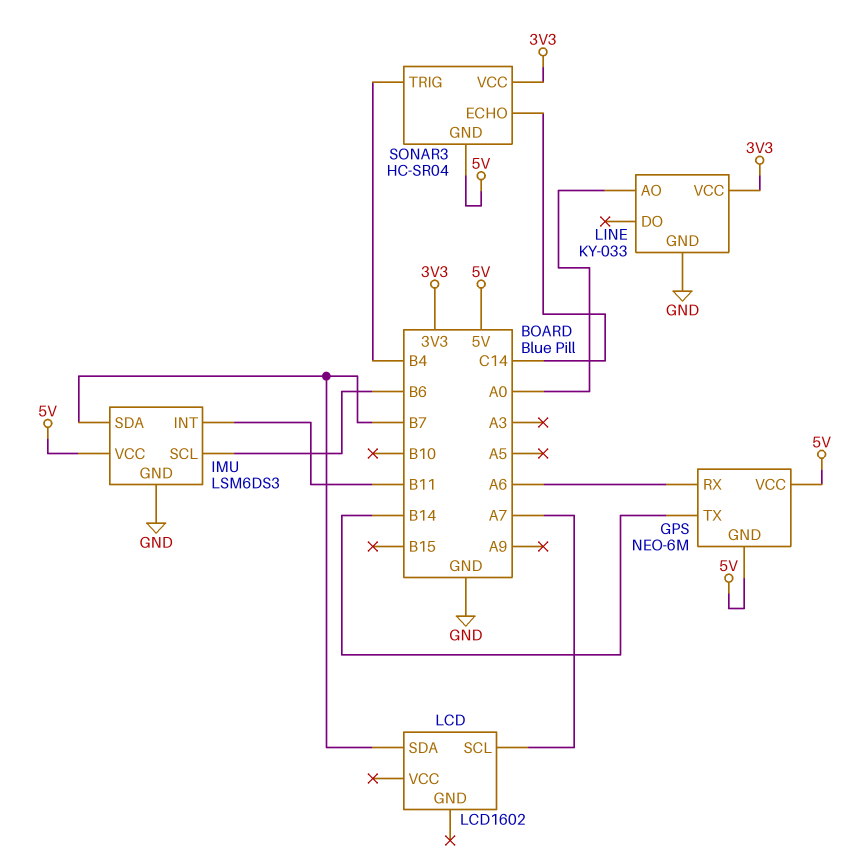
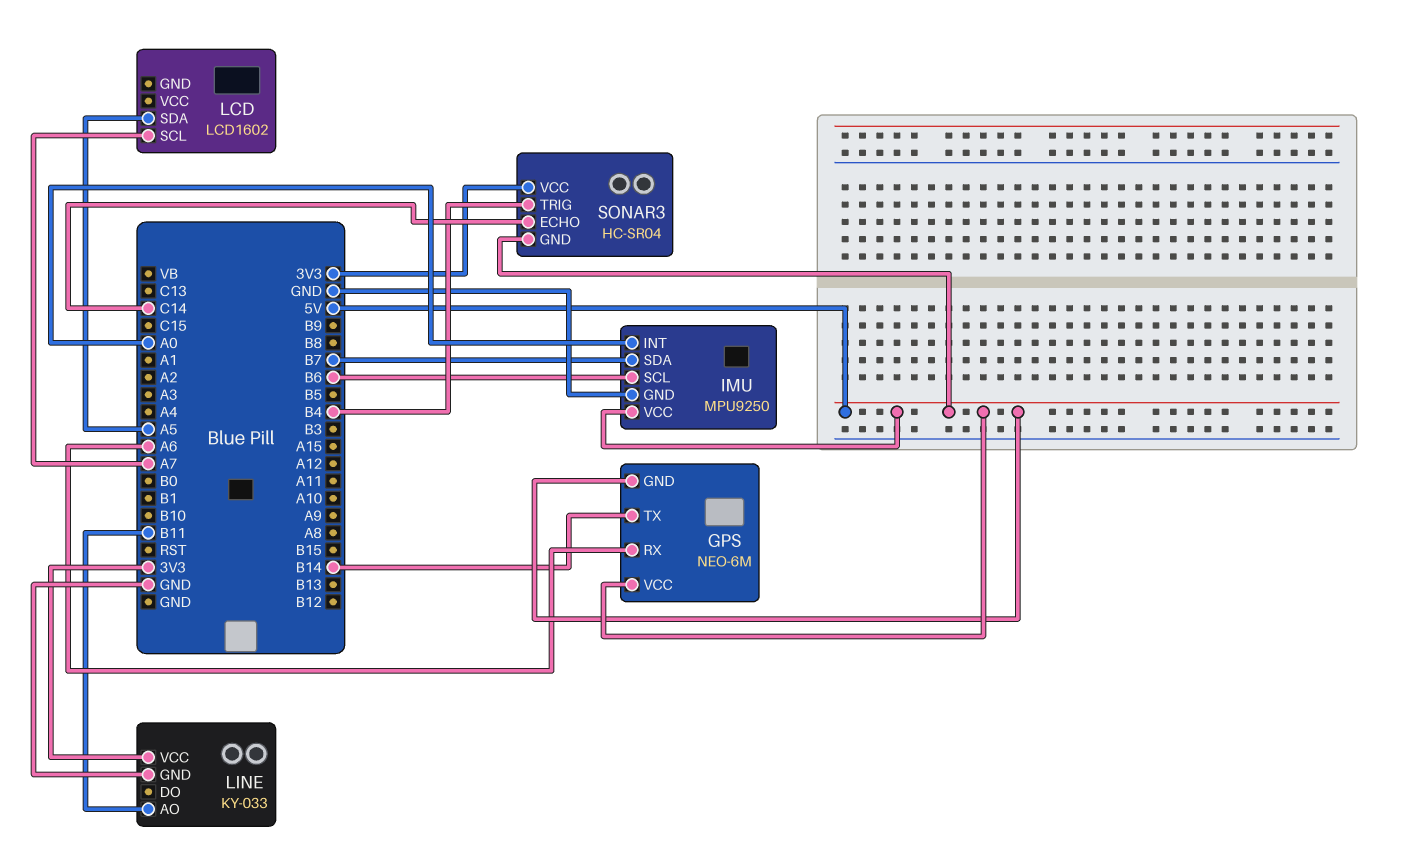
IMU: LSM6DS3 -> MPU9250
IMU pin INT: B11 -> A0
LCD pin SDA: B7 -> A5
LINE pin AO: A0 -> B11

